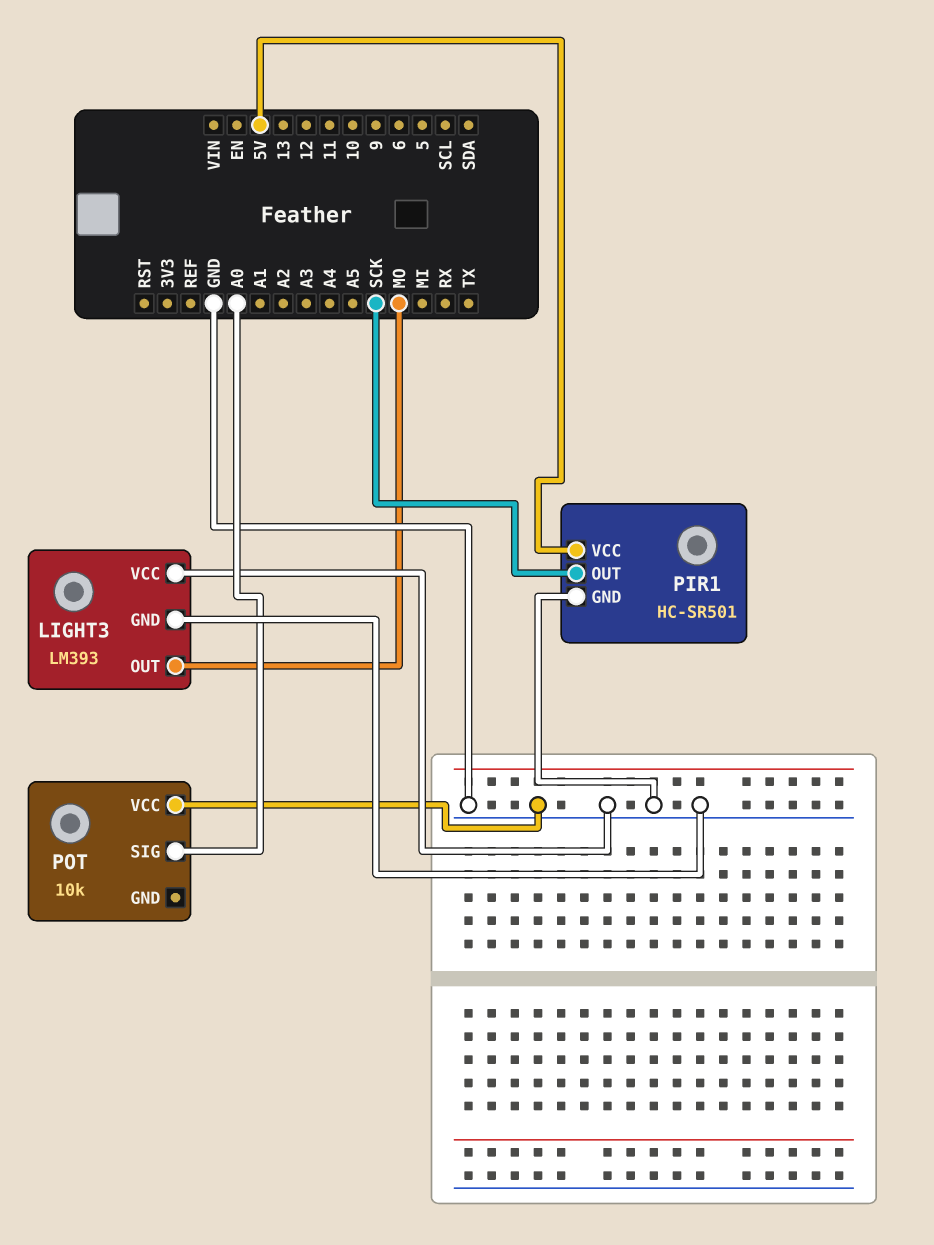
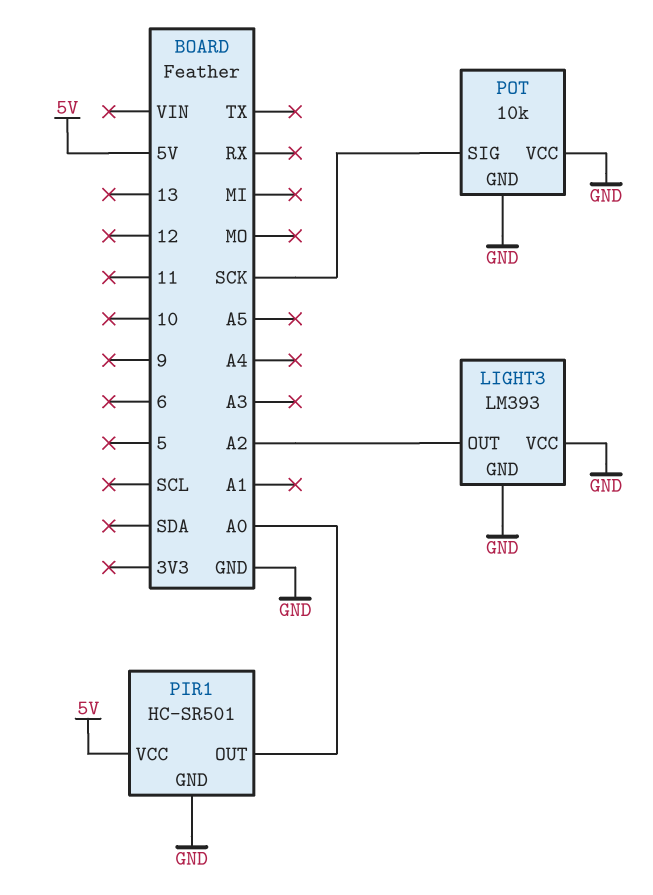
LIGHT3 pin OUT: MO -> A2
PIR1 pin OUT: SCK -> A0
POT pin GND: none -> GND
POT pin SIG: A0 -> SCK

